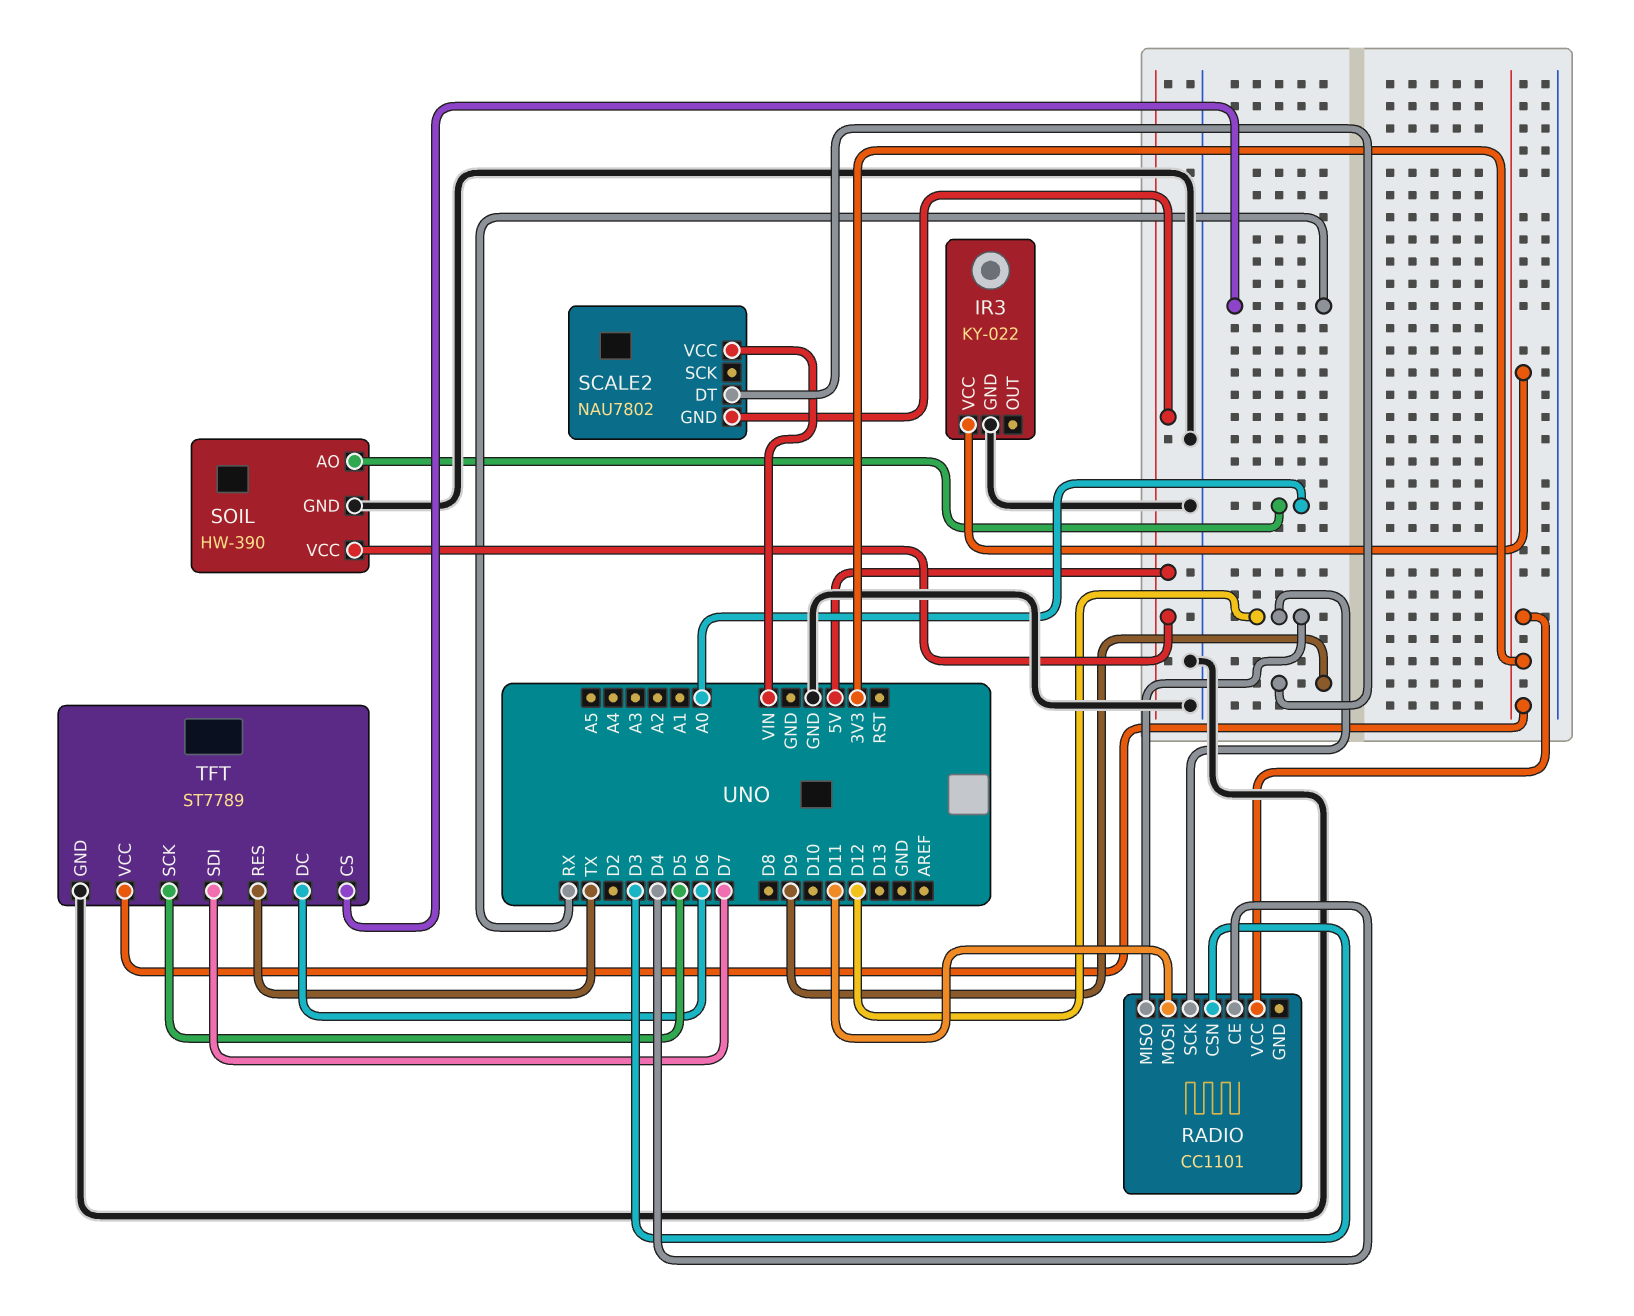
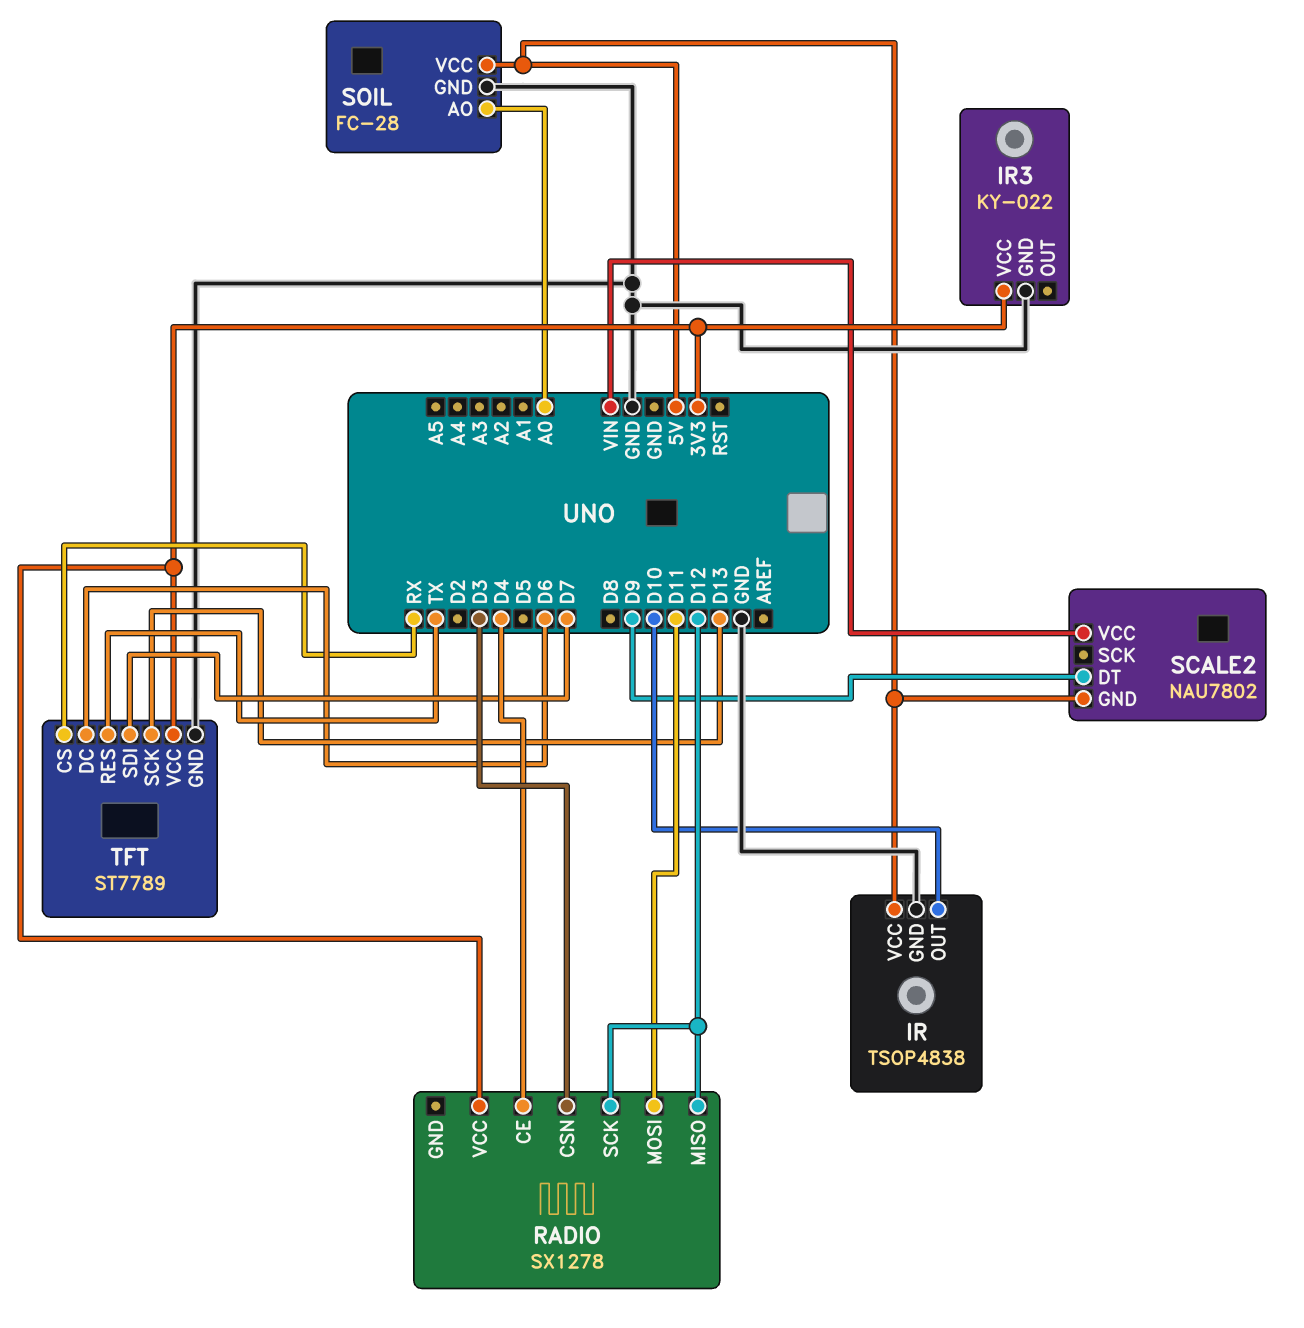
IR: none -> TSOP4838
IR pin GND: none -> GND
IR pin OUT: none -> D10
IR pin VCC: none -> 5V
RADIO: CC1101 -> SX1278
SOIL: HW-390 -> FC-28
TFT pin SCK: D5 -> D13

